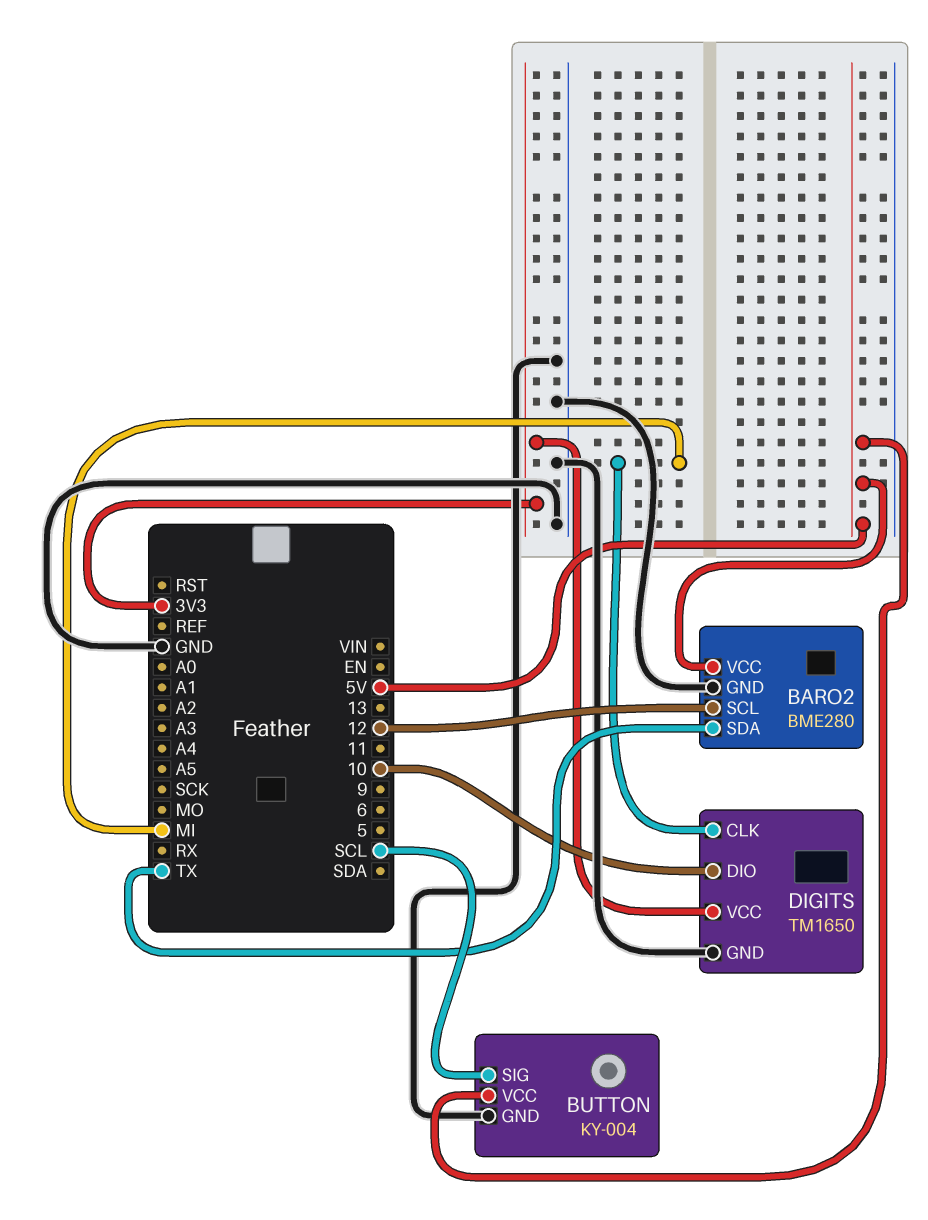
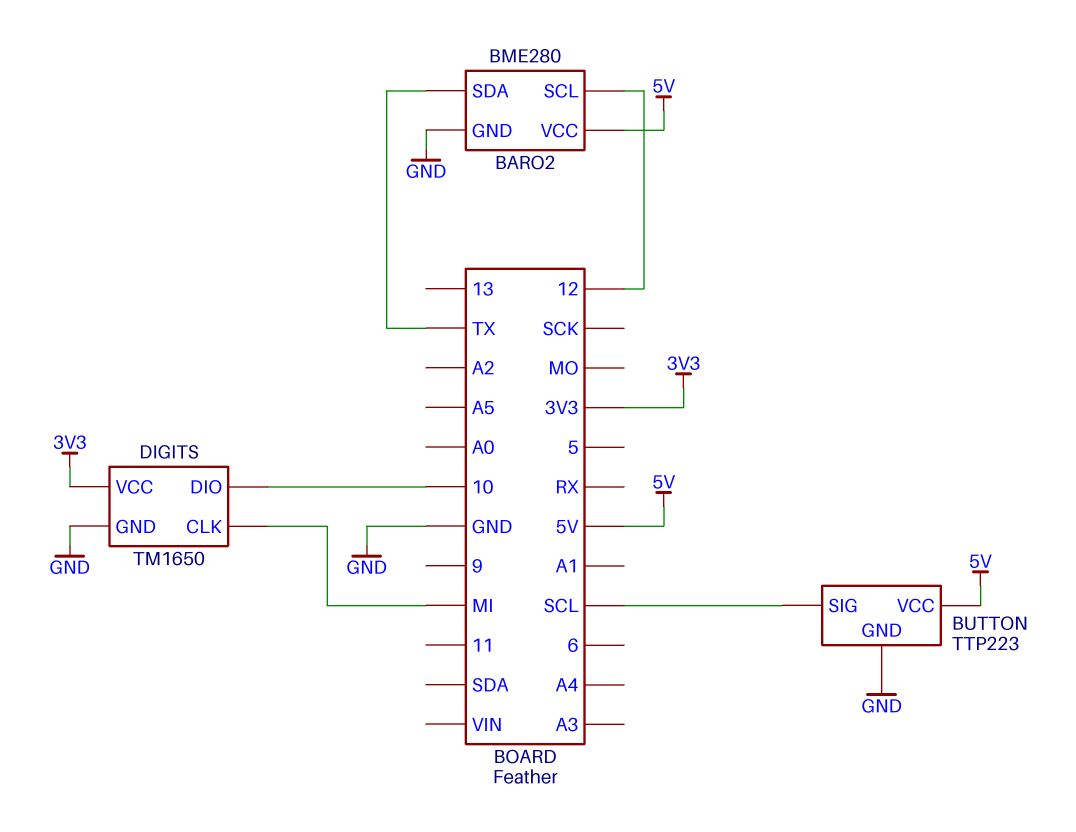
BUTTON: KY-004 -> TTP223

